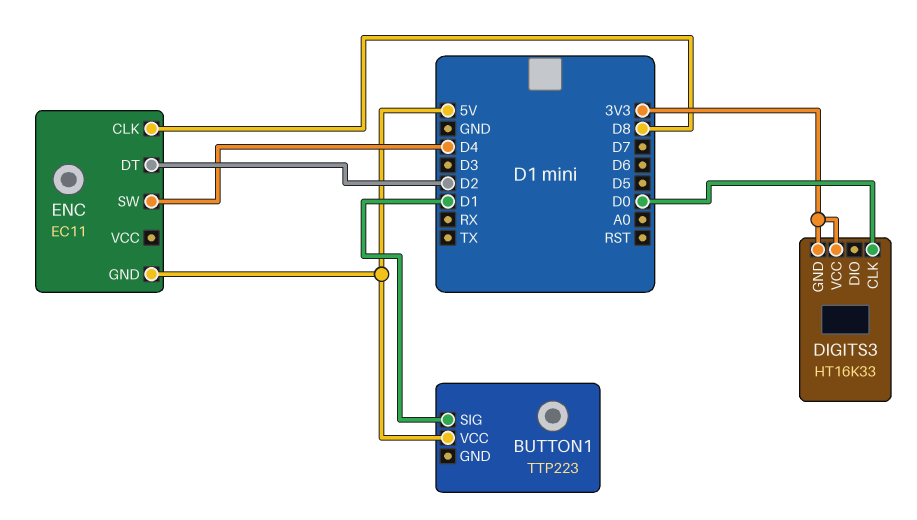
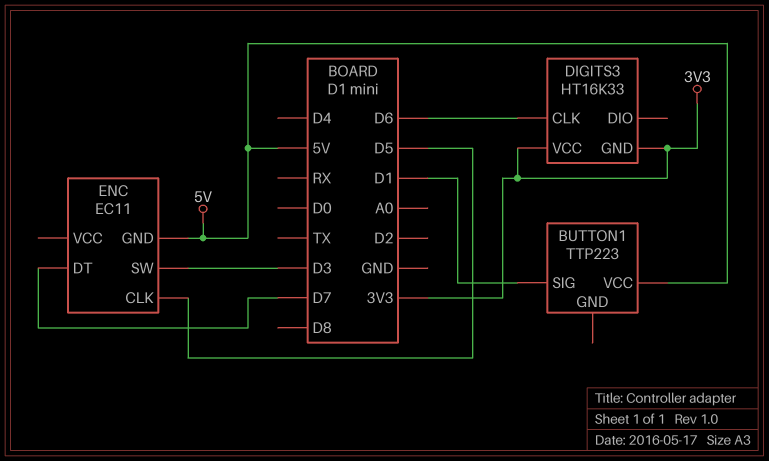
DIGITS3 pin CLK: D0 -> D6
ENC pin CLK: D8 -> D5
ENC pin DT: D2 -> D7
ENC pin SW: D4 -> D3

